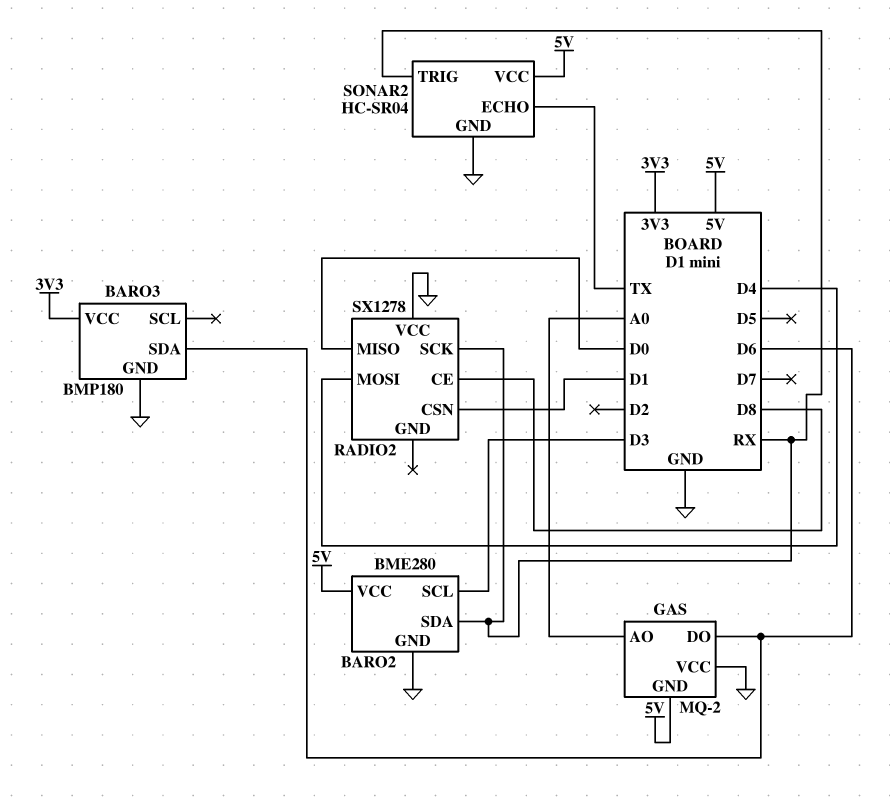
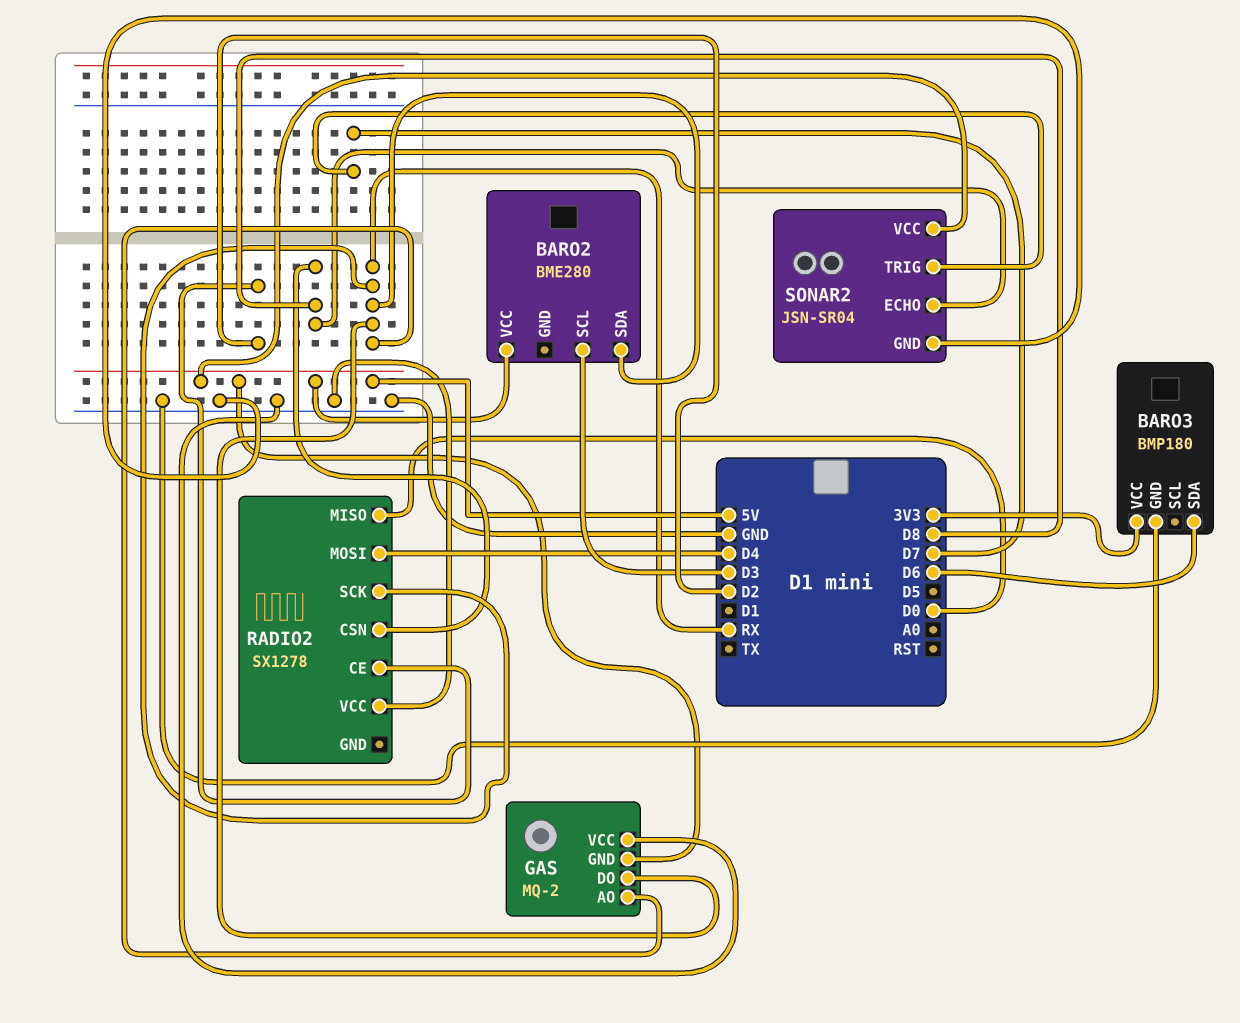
BARO2 pin GND: GND -> none
GAS pin AO: A0 -> RX
GAS pin DO: D6 -> RX
RADIO2 pin CE: D8 -> D2
RADIO2 pin CSN: D1 -> D8
SONAR2: HC-SR04 -> JSN-SR04
SONAR2 pin ECHO: TX -> D8
SONAR2 pin TRIG: RX -> D7

